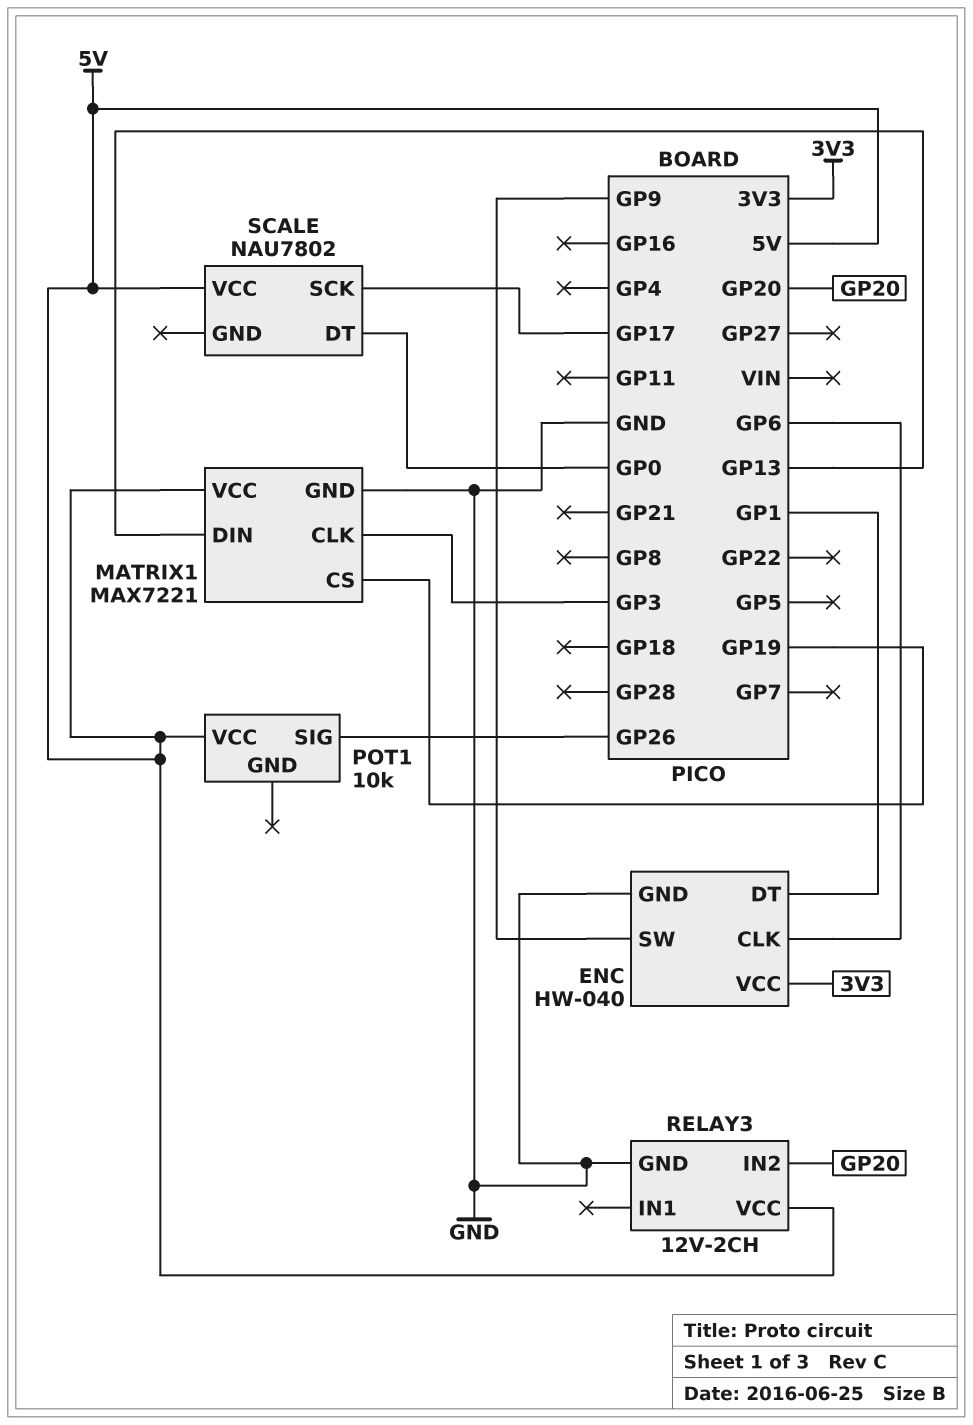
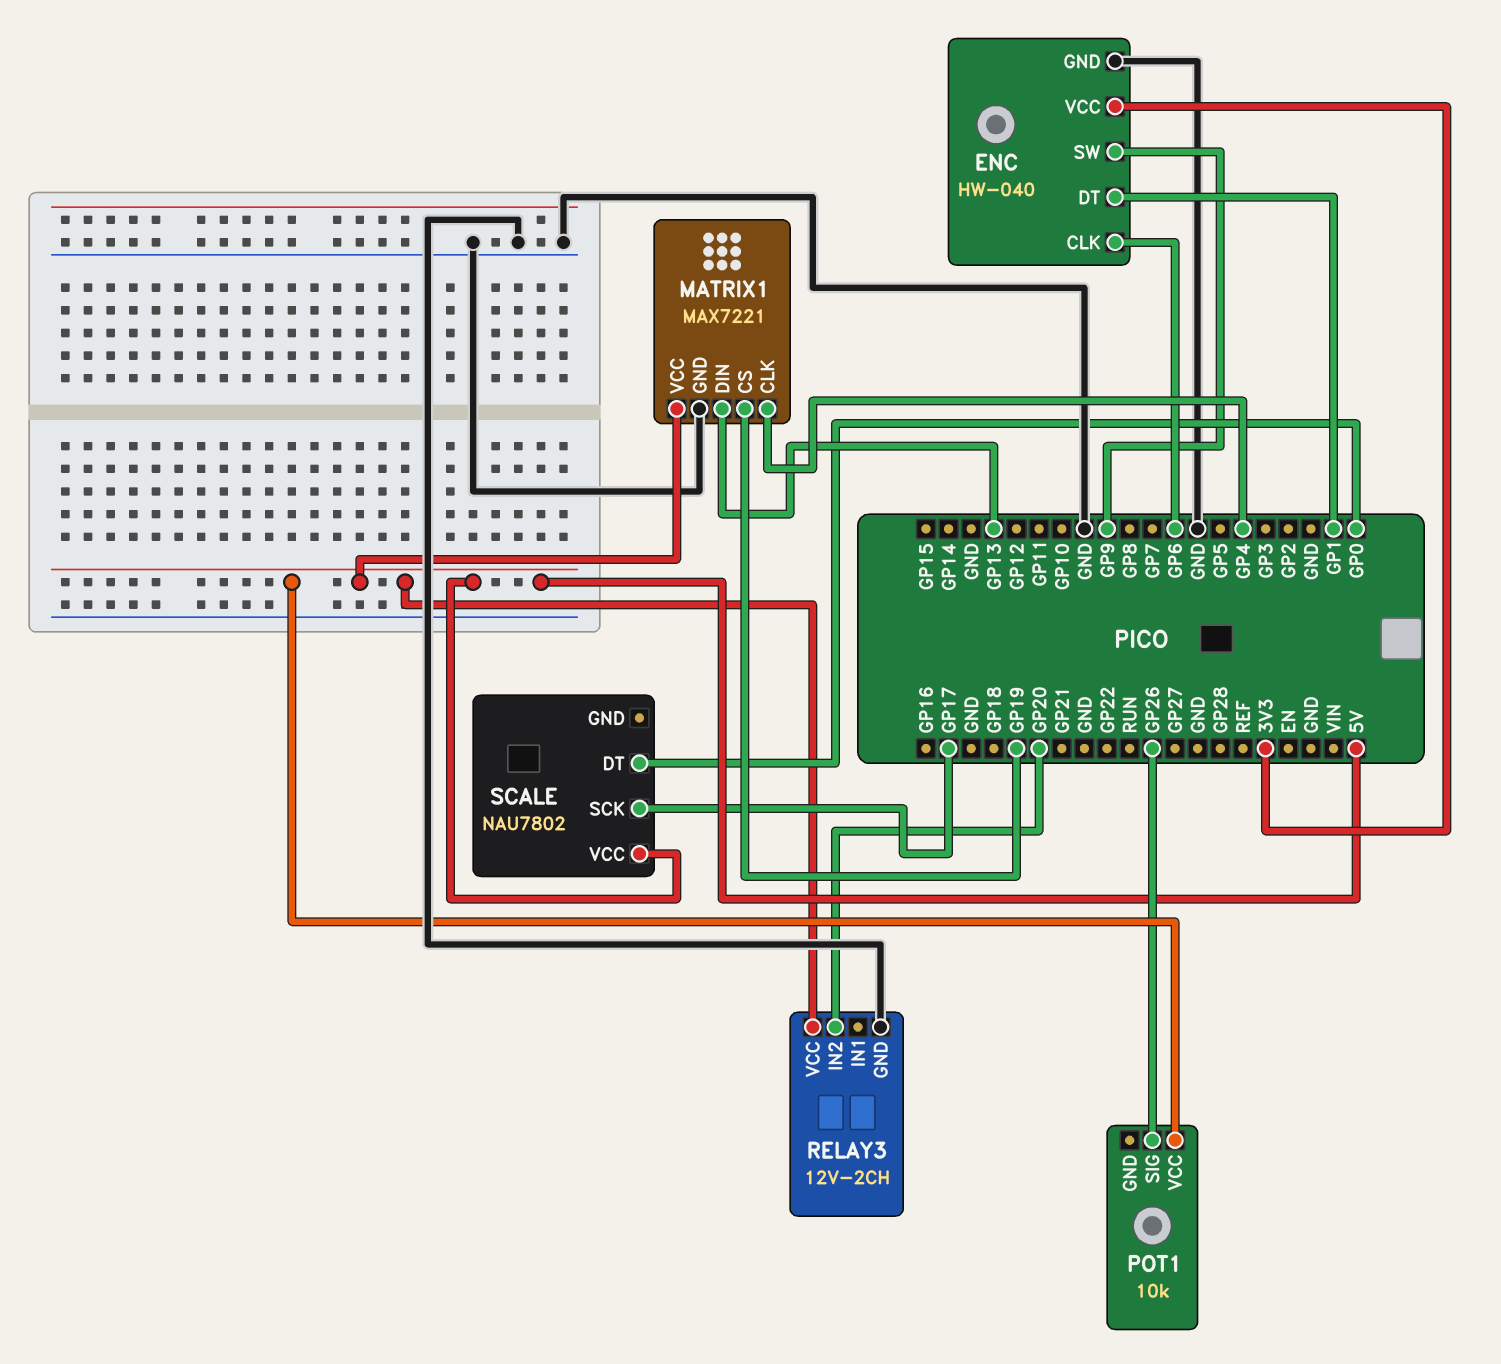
MATRIX1 pin CLK: GP3 -> GP4

